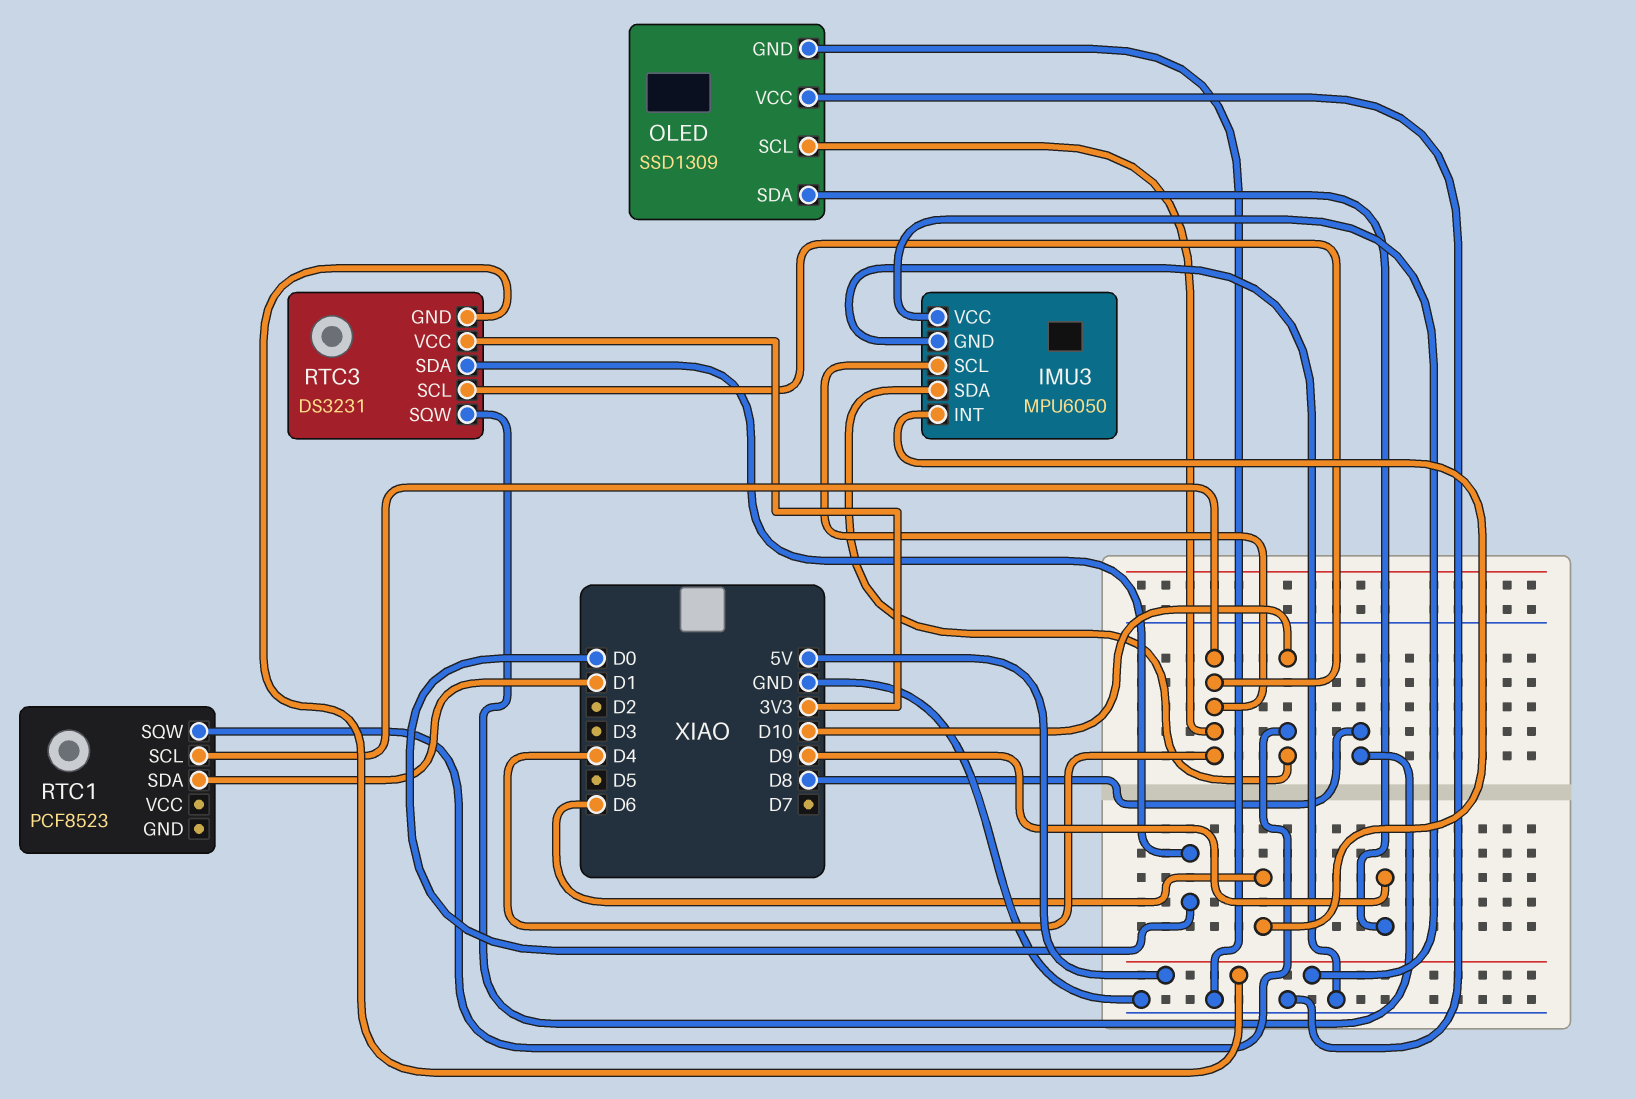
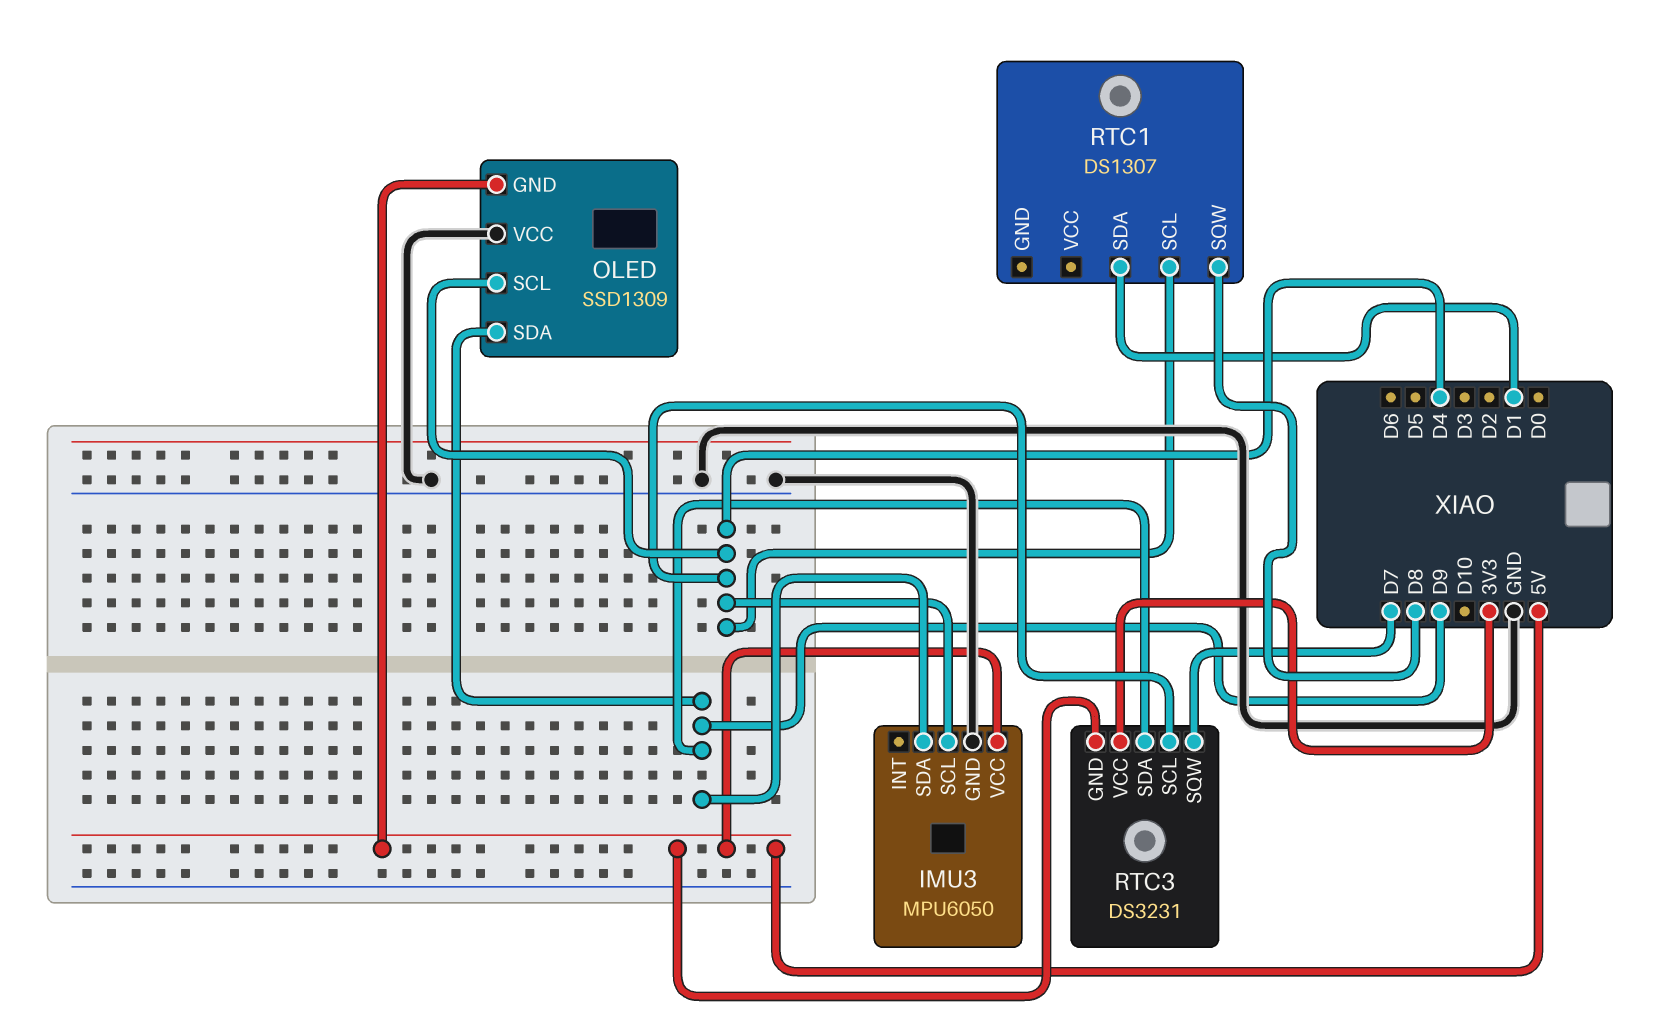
IMU3 pin INT: D6 -> none
IMU3 pin SDA: D10 -> D9
OLED pin GND: GND -> 5V
RTC1: PCF8523 -> DS1307
RTC1 pin SQW: D10 -> D8
RTC3 pin SDA: D0 -> D9
RTC3 pin SQW: D8 -> D7

